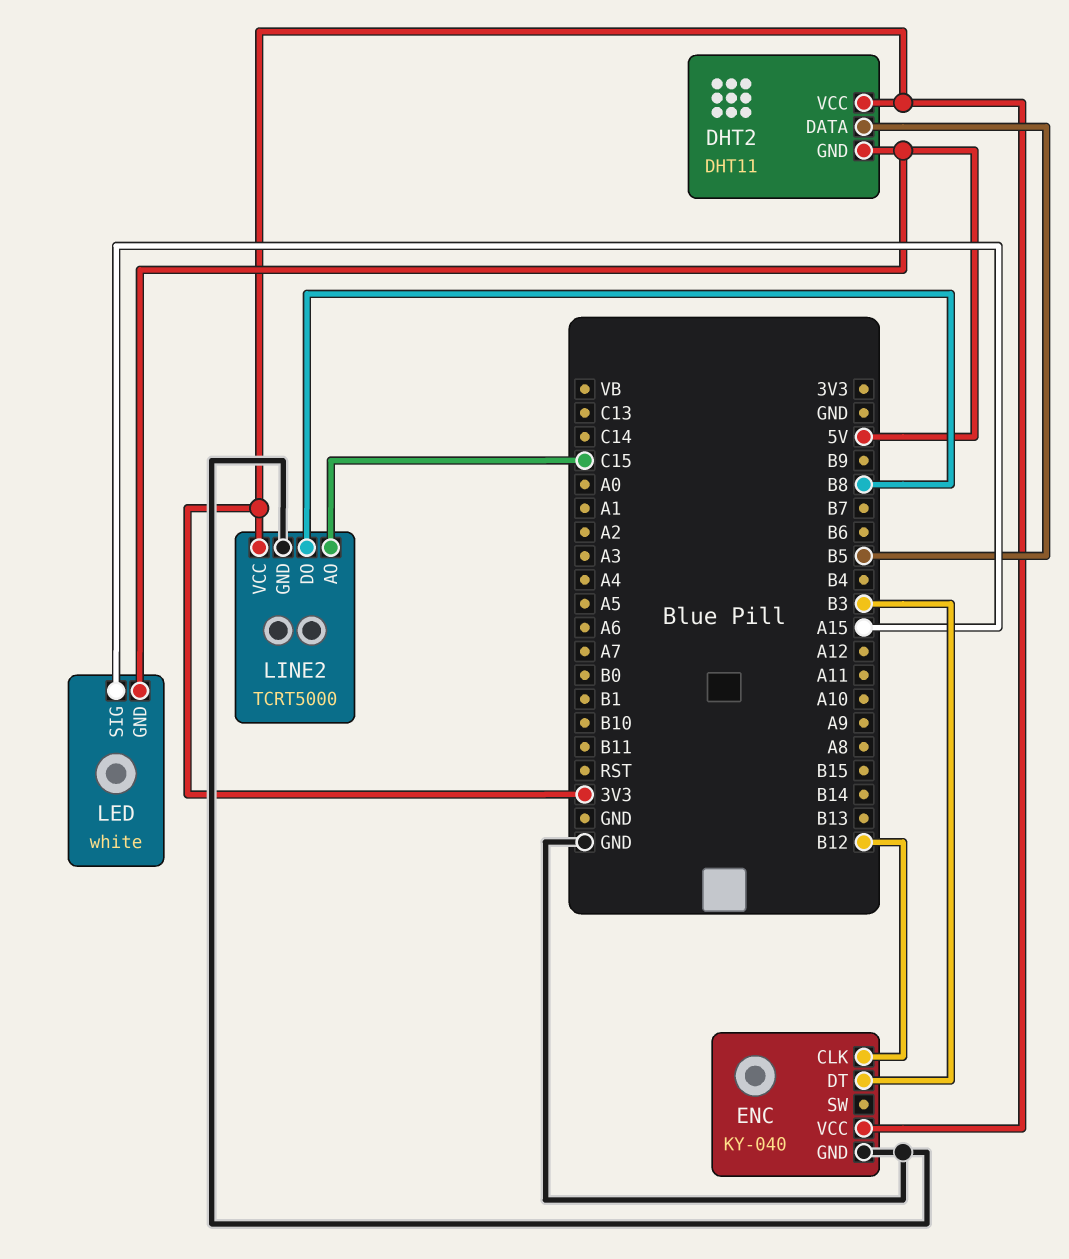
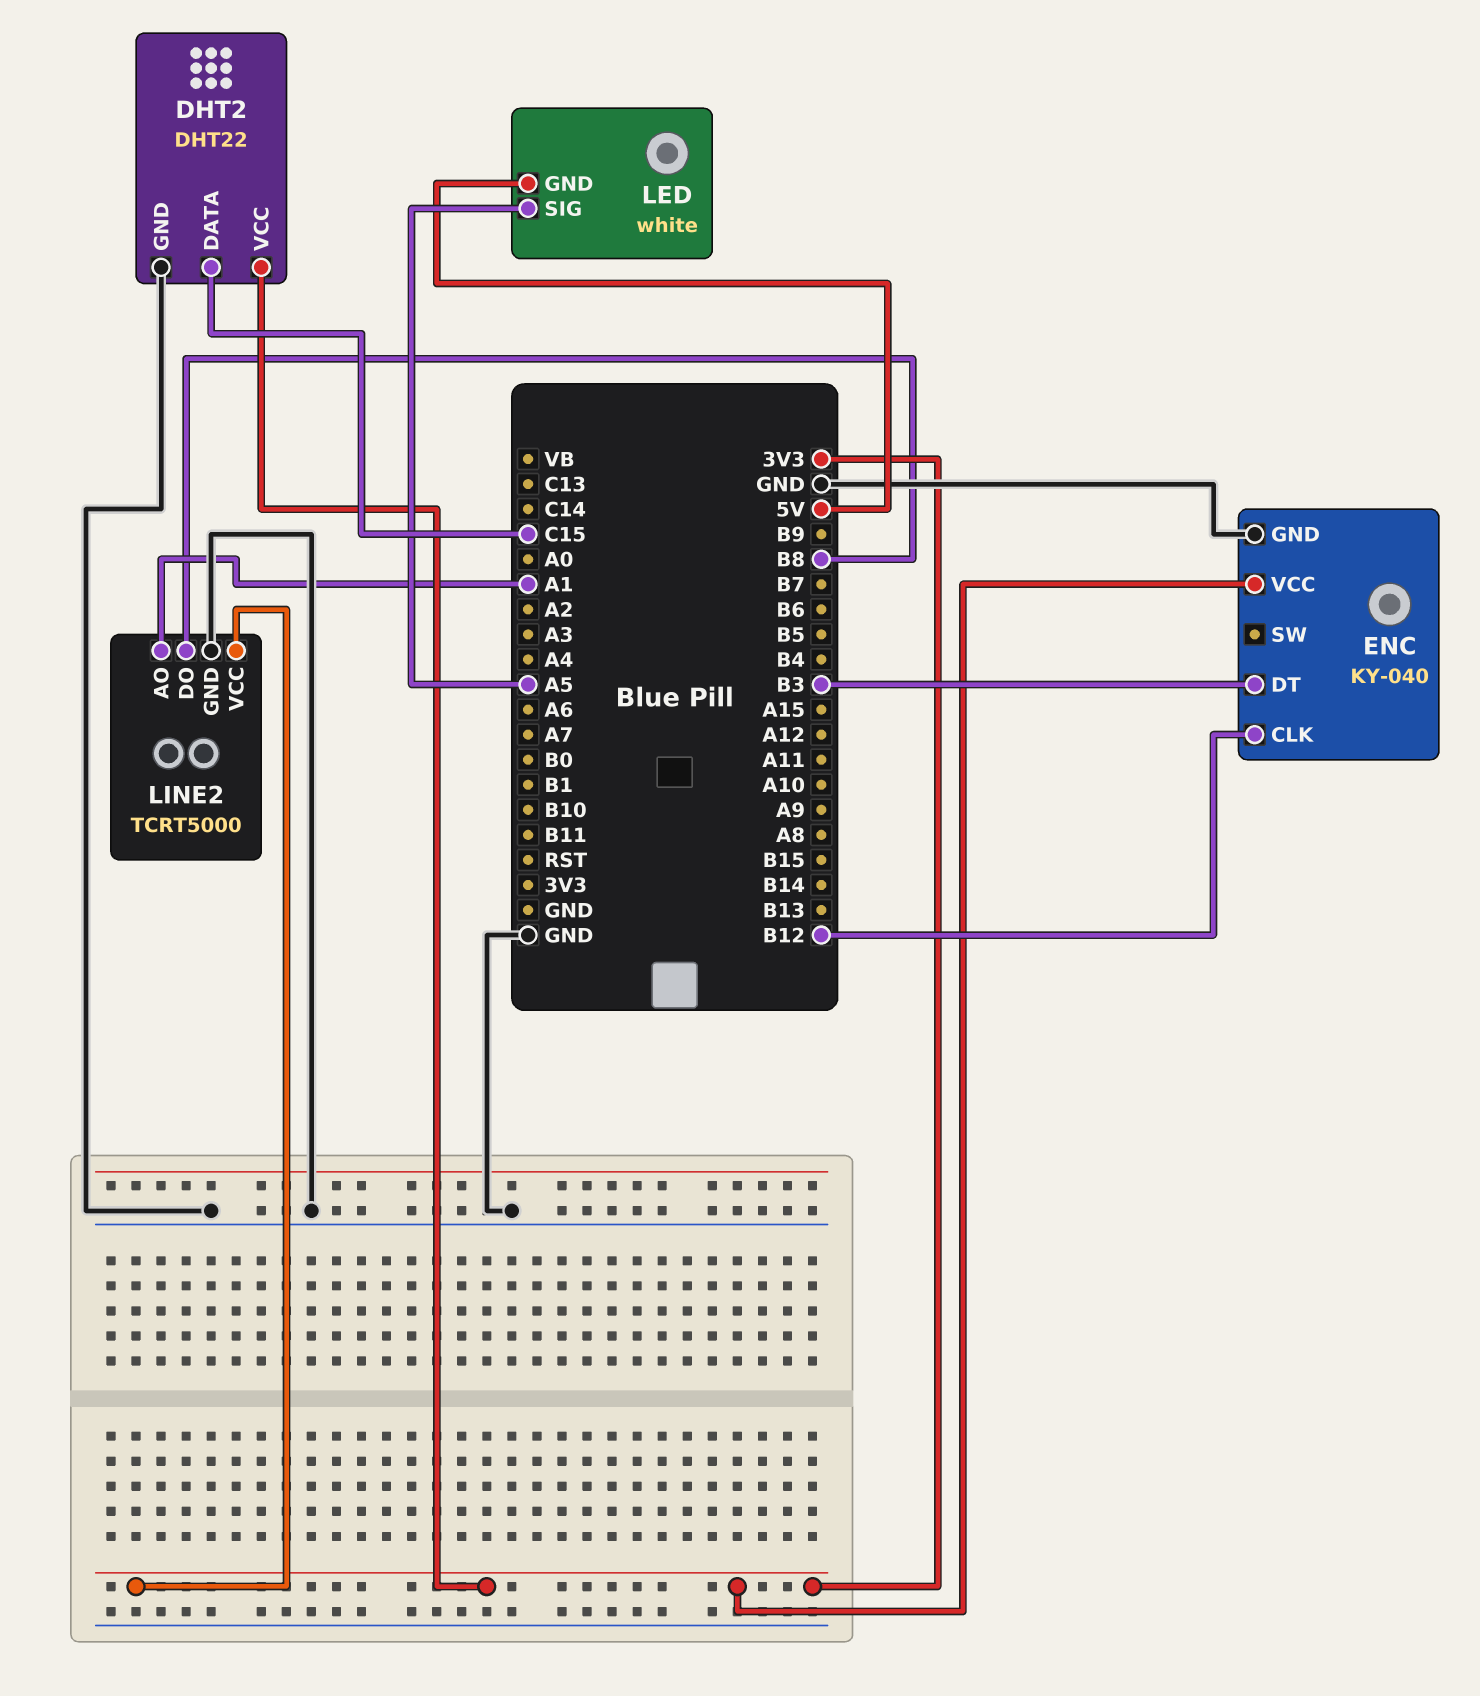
DHT2: DHT11 -> DHT22
DHT2 pin DATA: B5 -> C15
DHT2 pin GND: 5V -> GND
LED pin SIG: A15 -> A5
LINE2 pin AO: C15 -> A1

